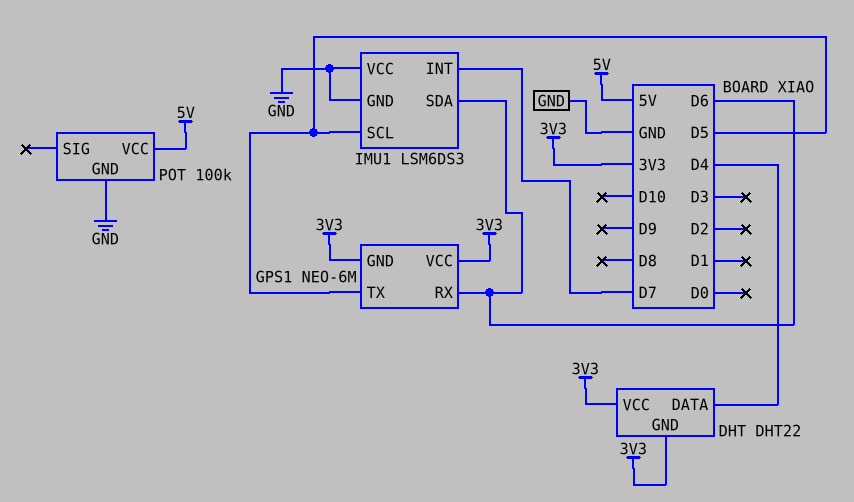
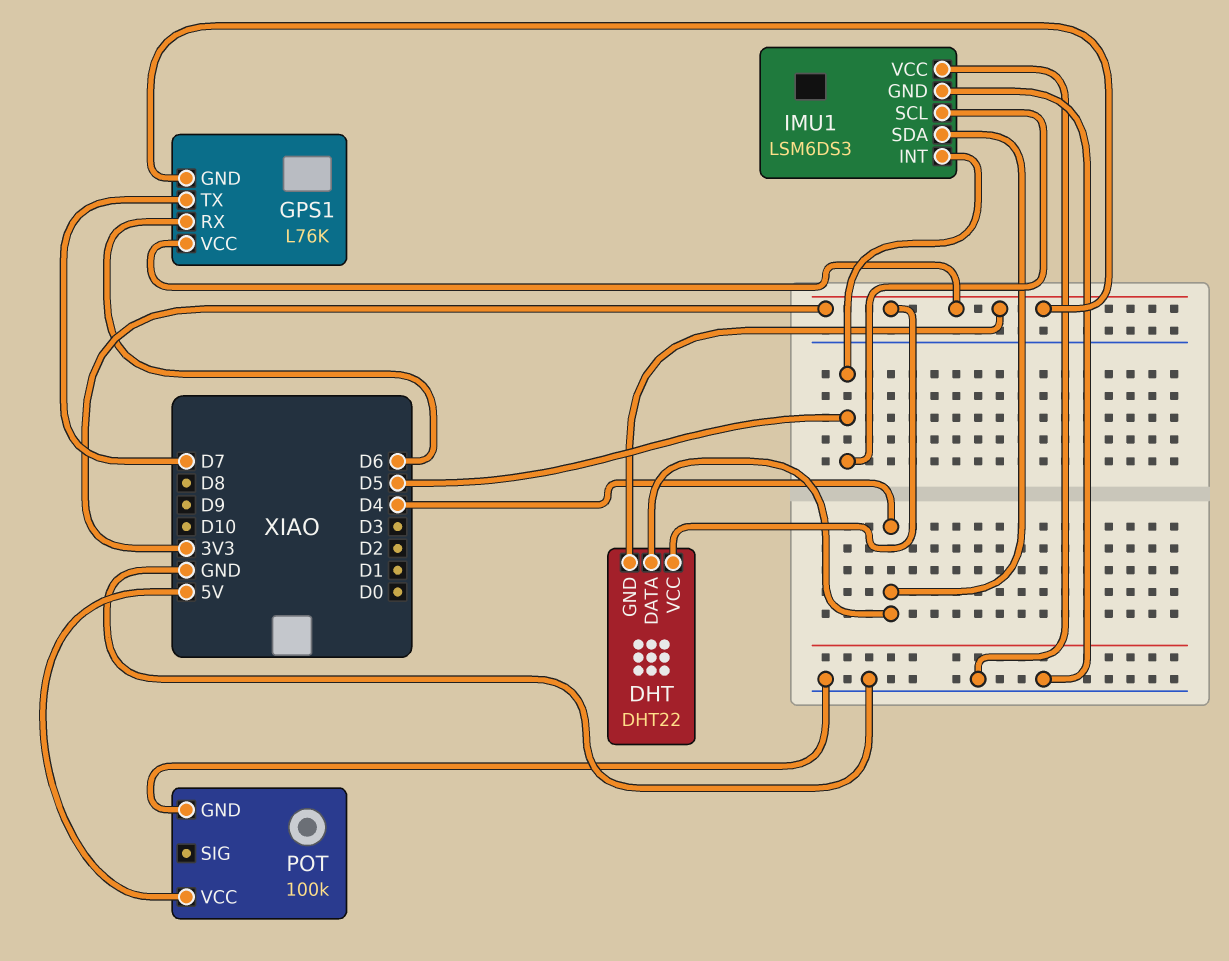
GPS1: NEO-6M -> L76K
GPS1 pin TX: D5 -> D7
IMU1 pin INT: D7 -> D5
IMU1 pin SDA: D6 -> D4

